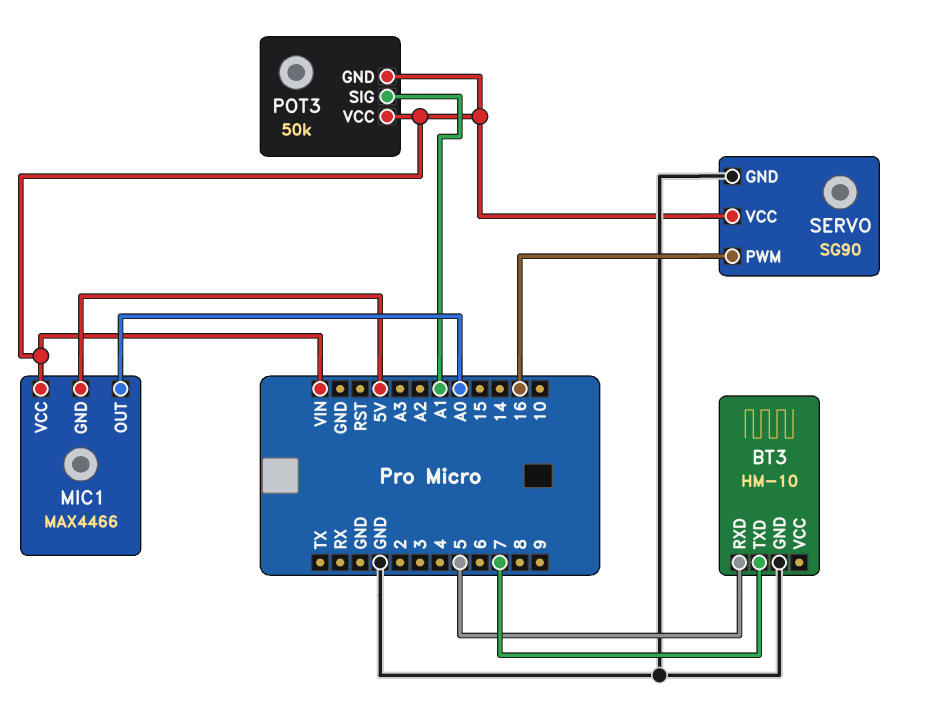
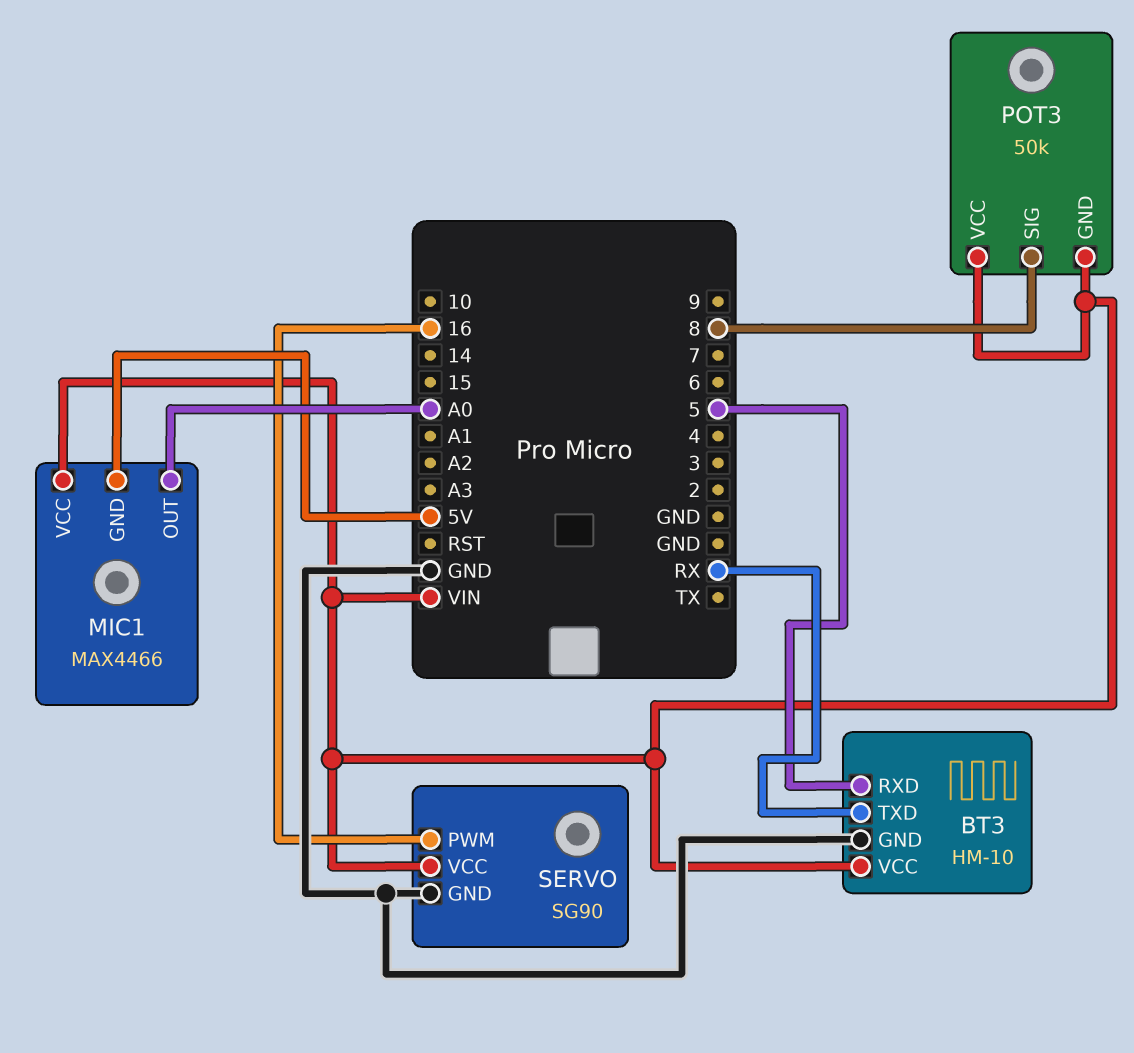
BT3 pin TXD: 7 -> RX
BT3 pin VCC: none -> VIN
POT3 pin SIG: A1 -> 8

